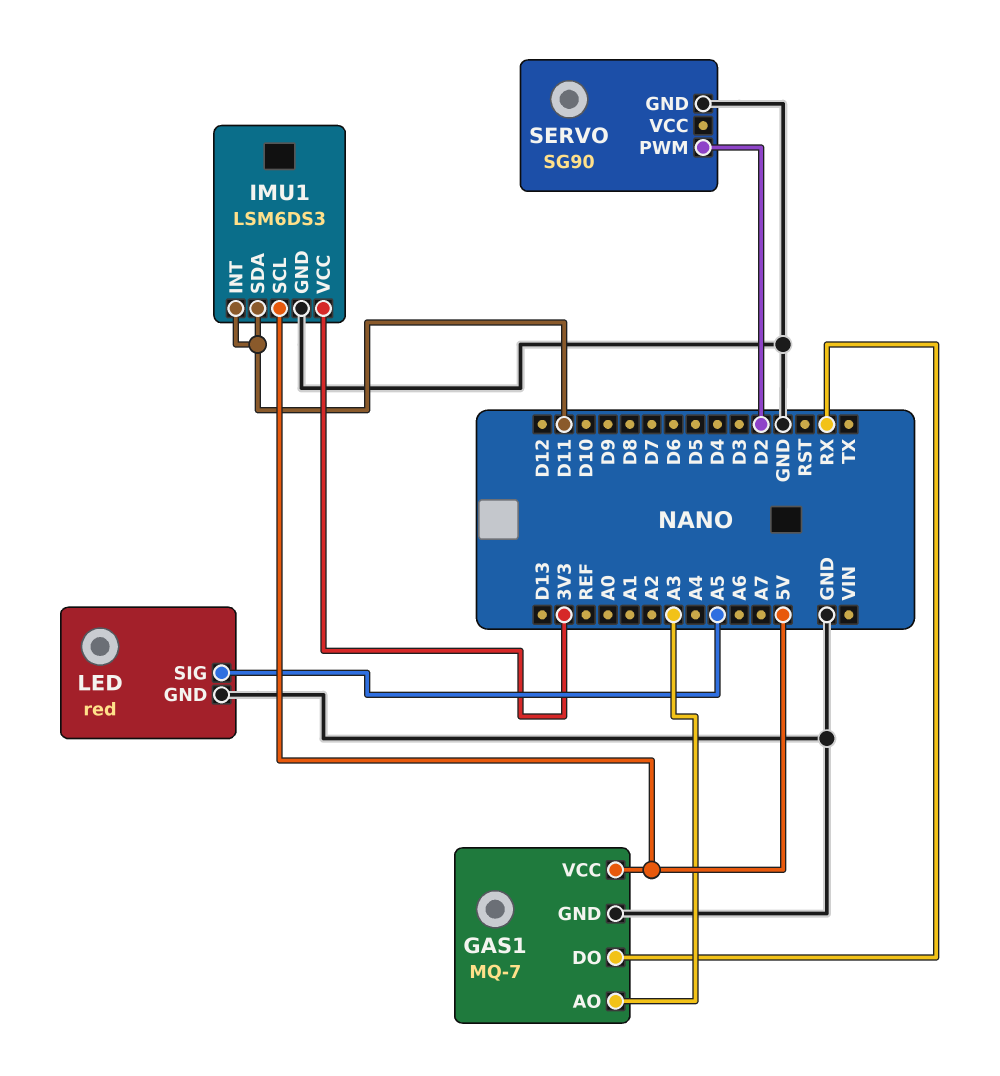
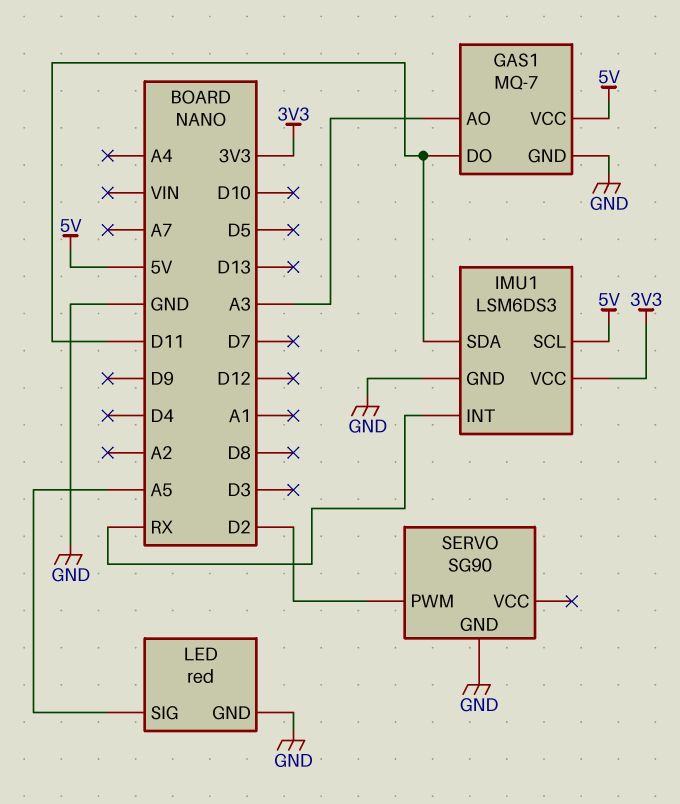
GAS1 pin DO: RX -> D11
IMU1 pin INT: D11 -> RX

